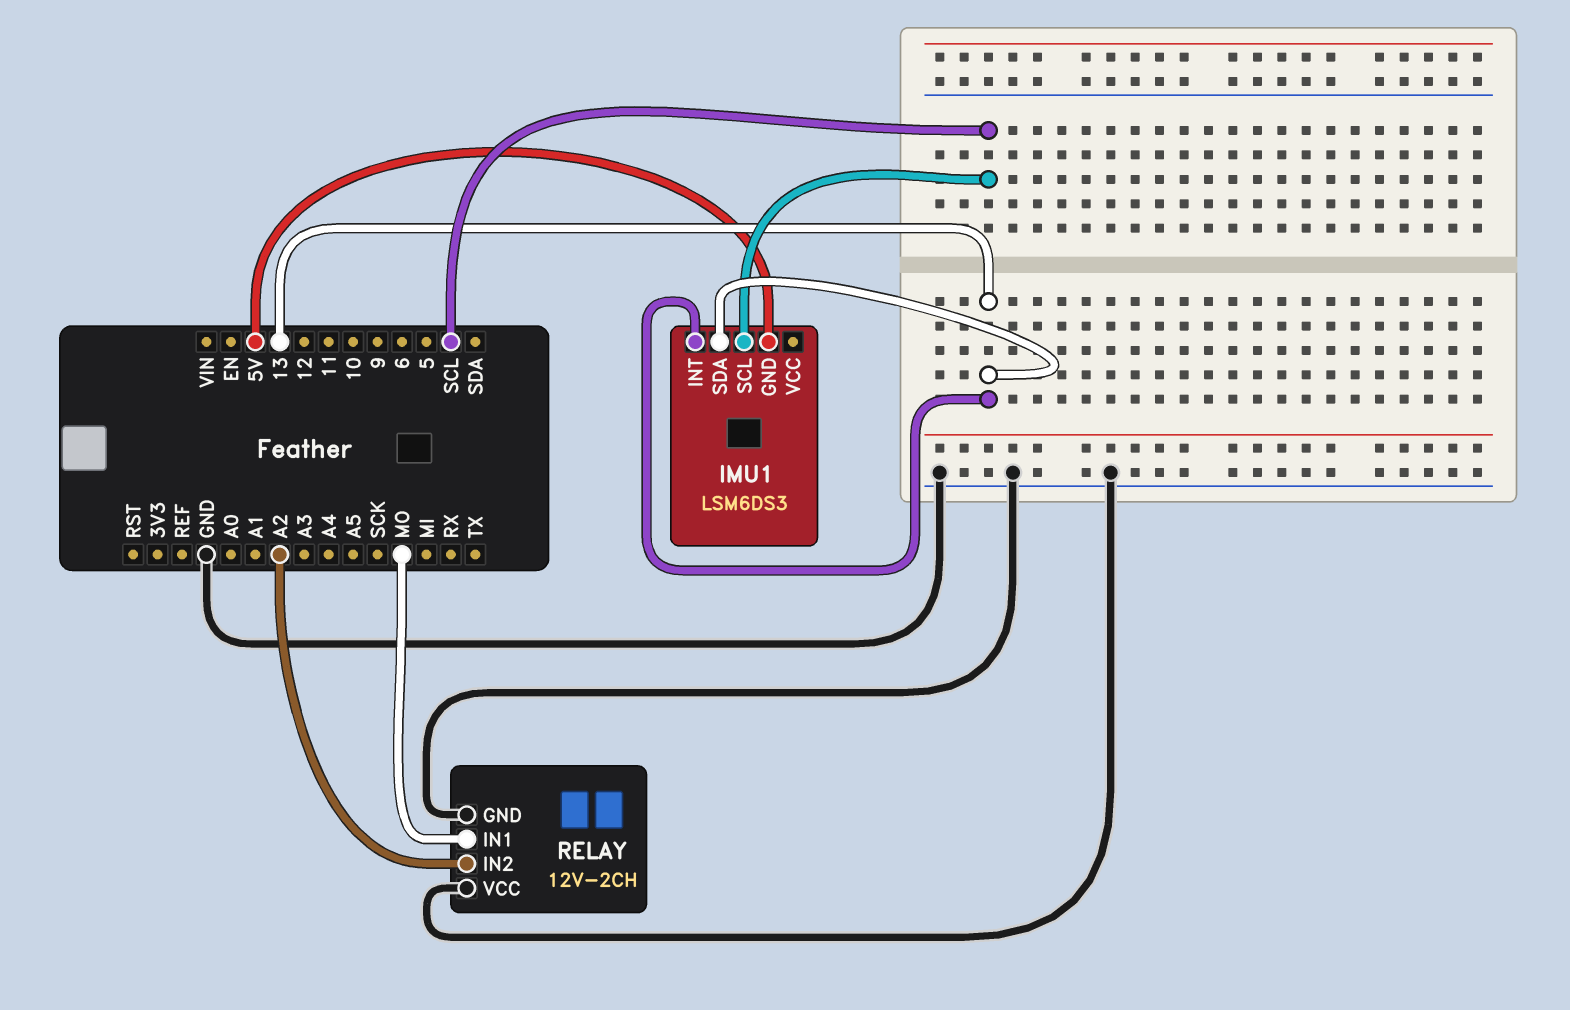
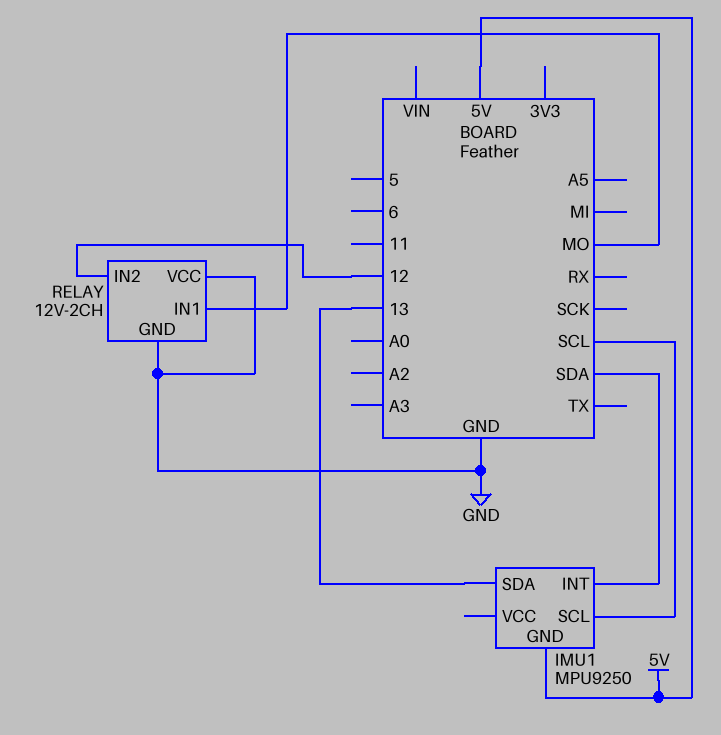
IMU1: LSM6DS3 -> MPU9250
IMU1 pin INT: 13 -> SDA
RELAY pin IN2: A2 -> 12

